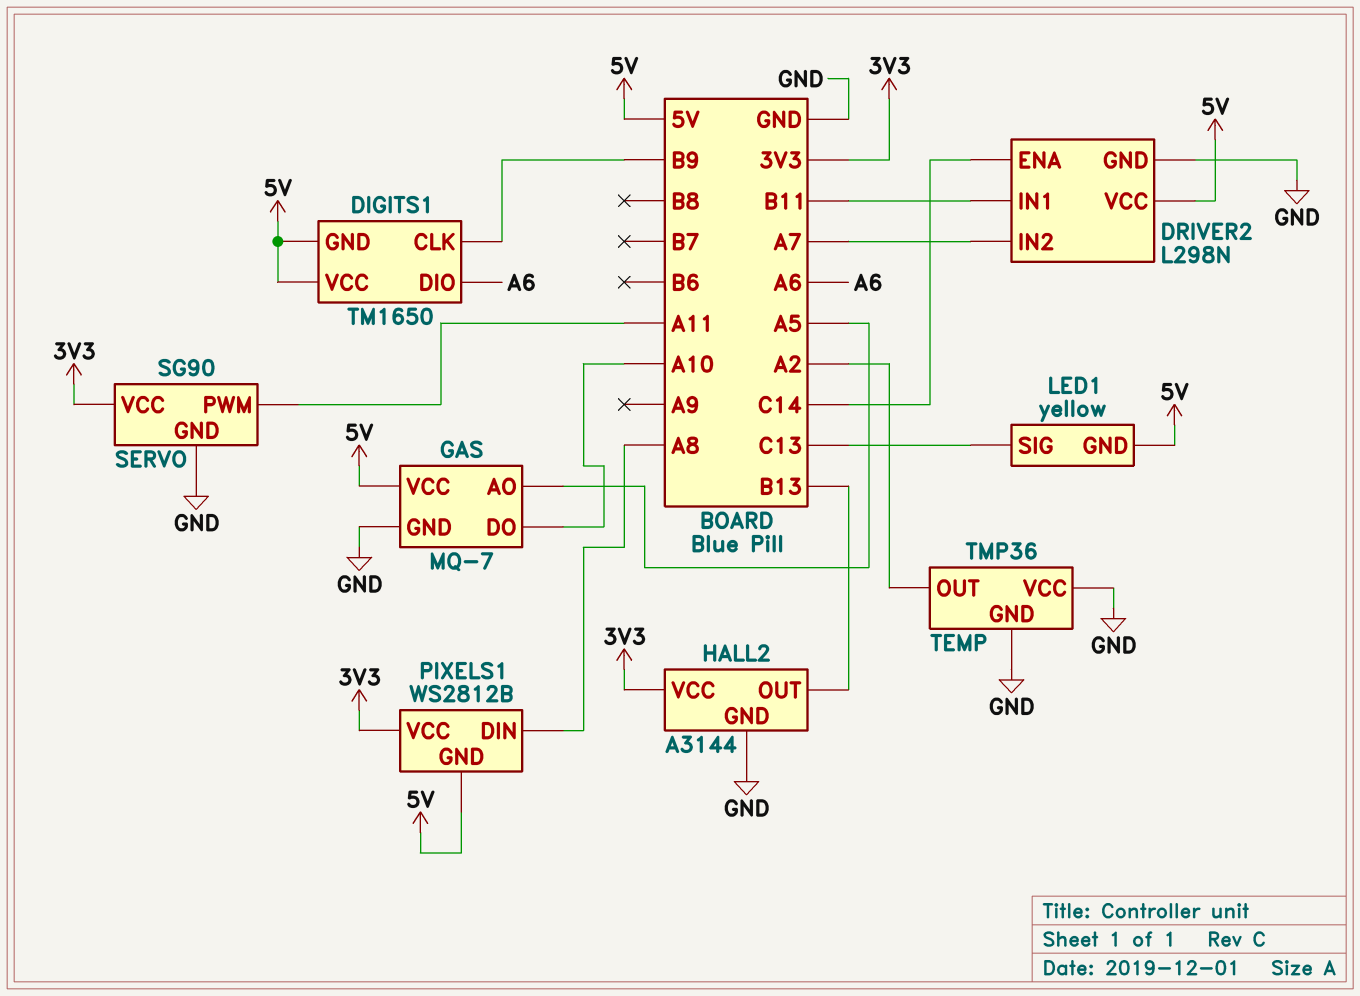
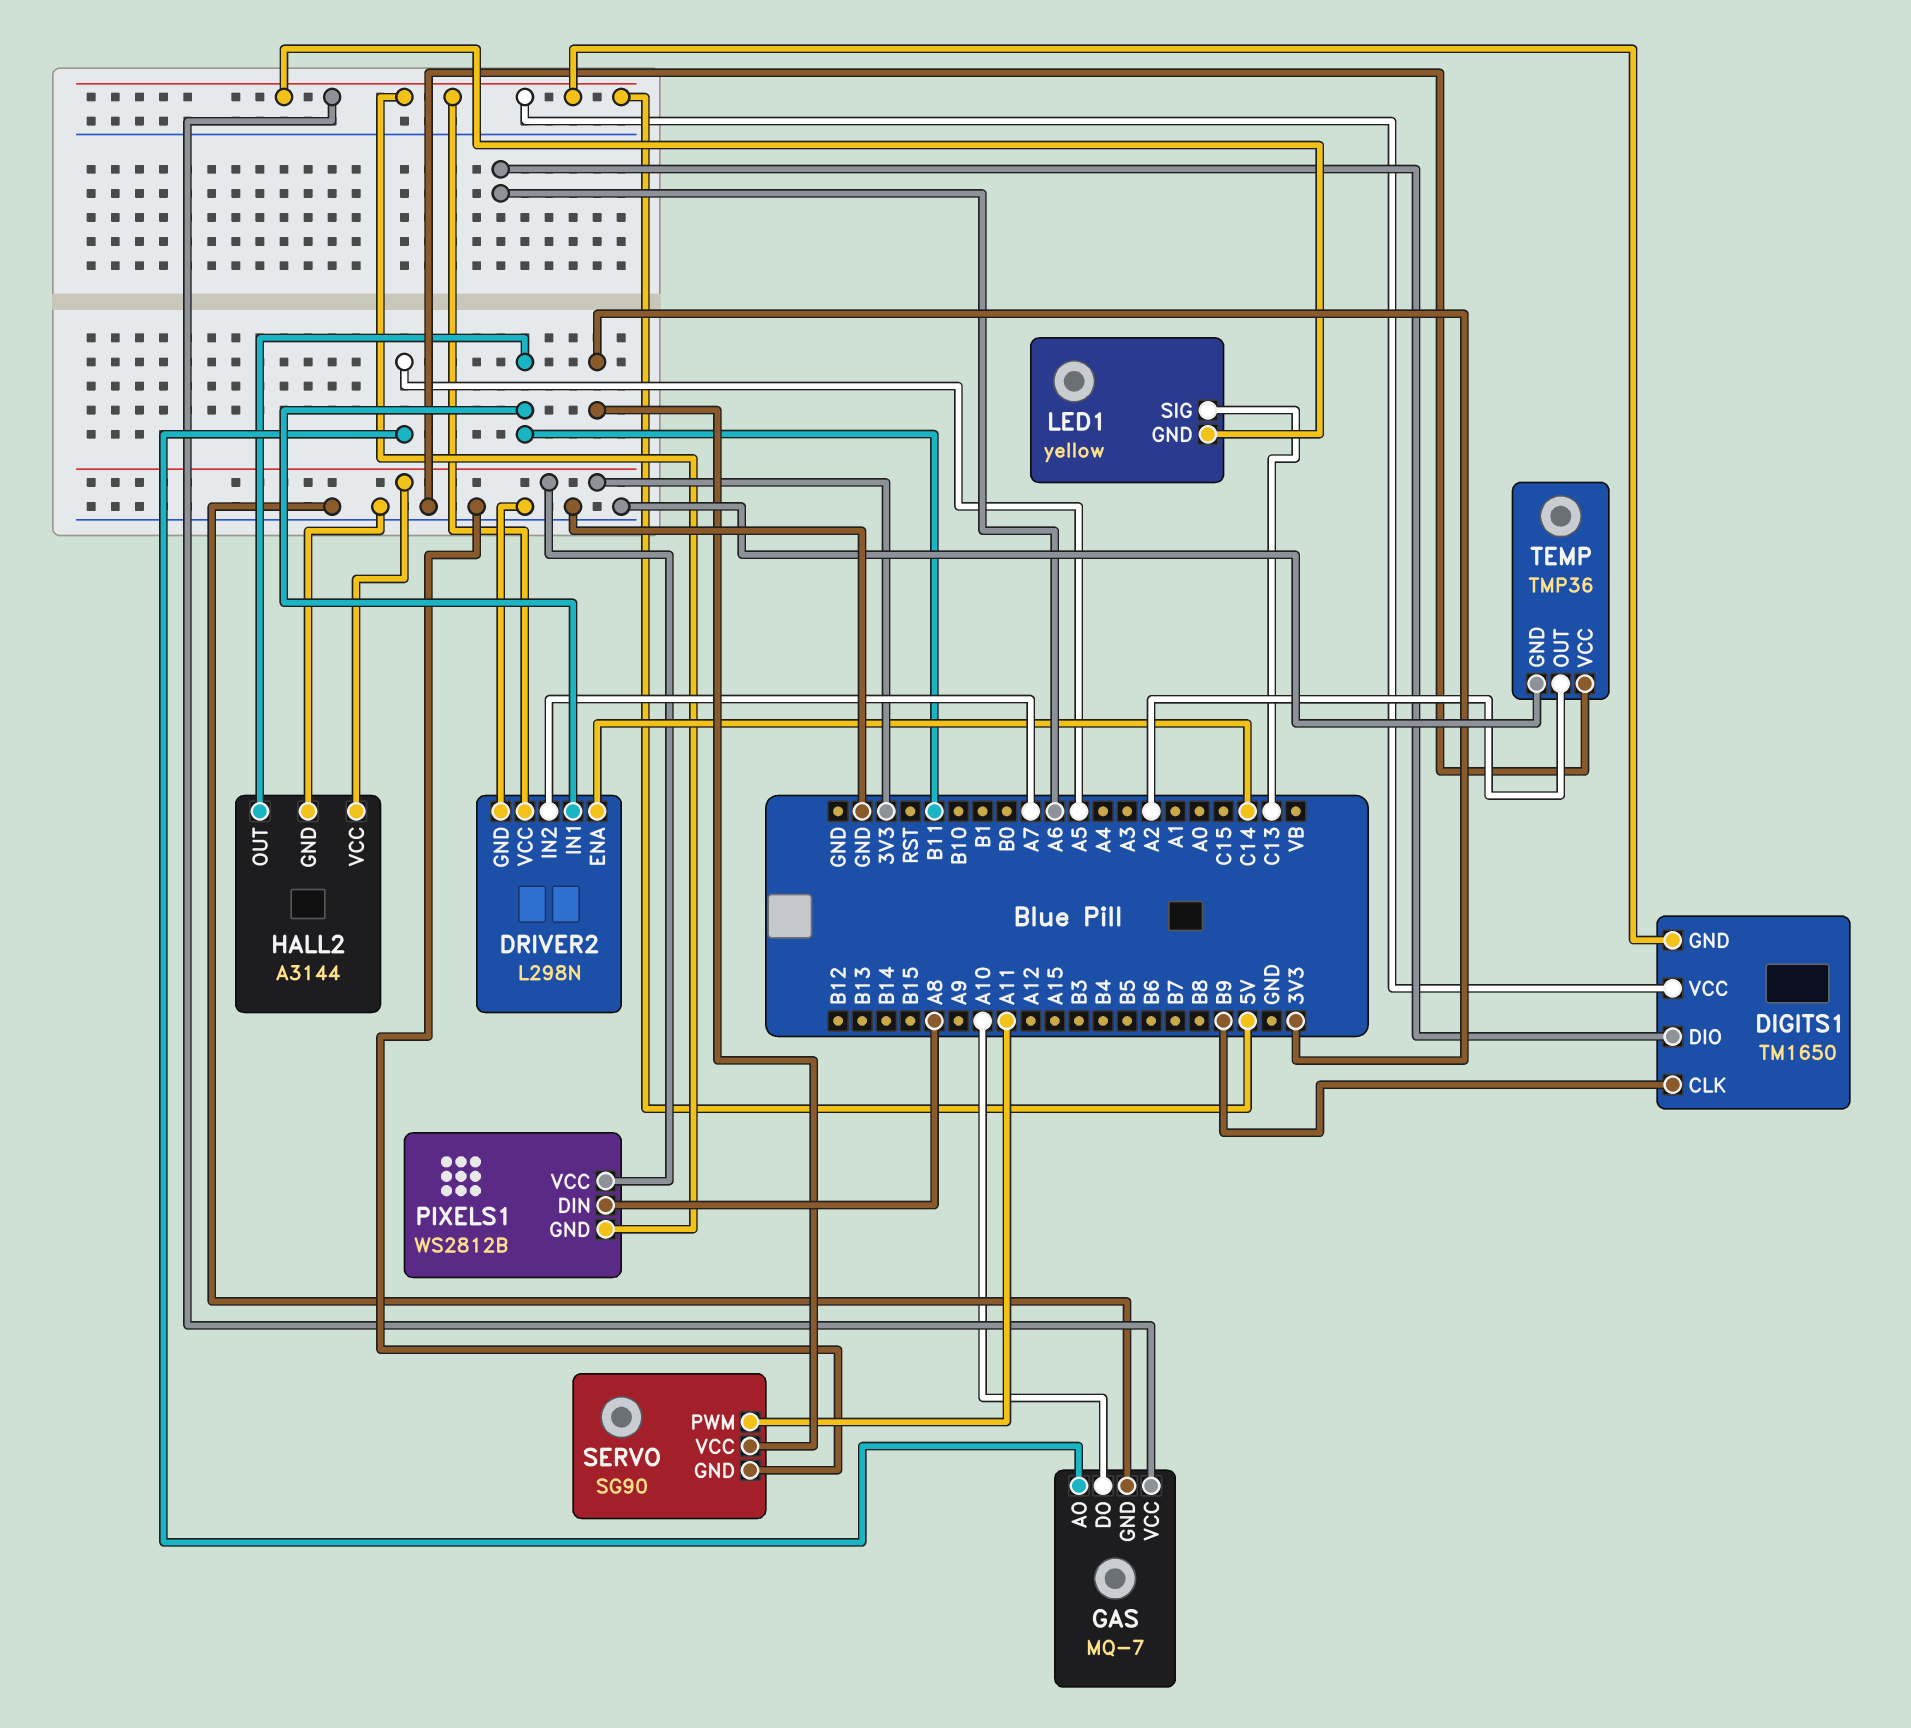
HALL2 pin OUT: B13 -> B11

